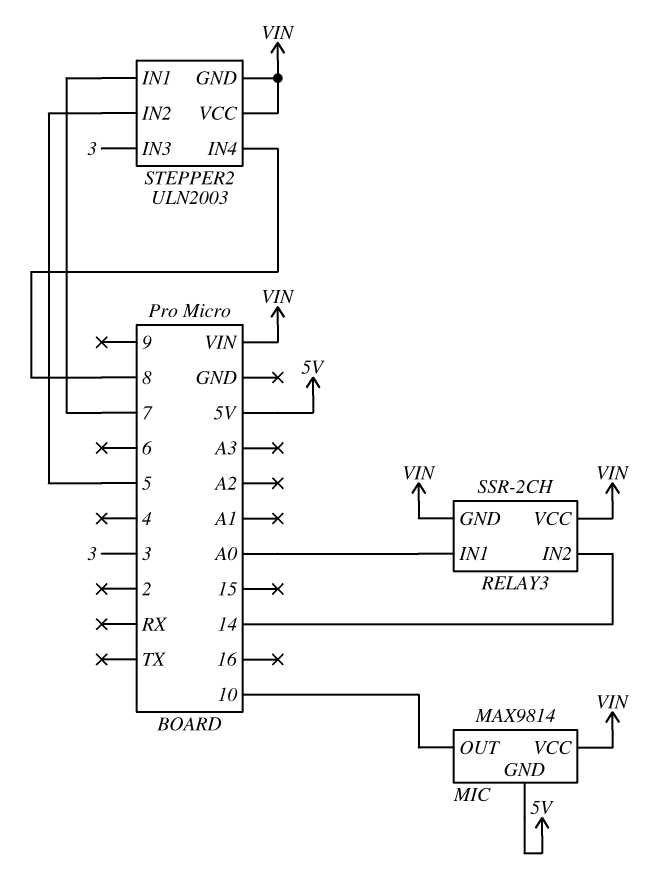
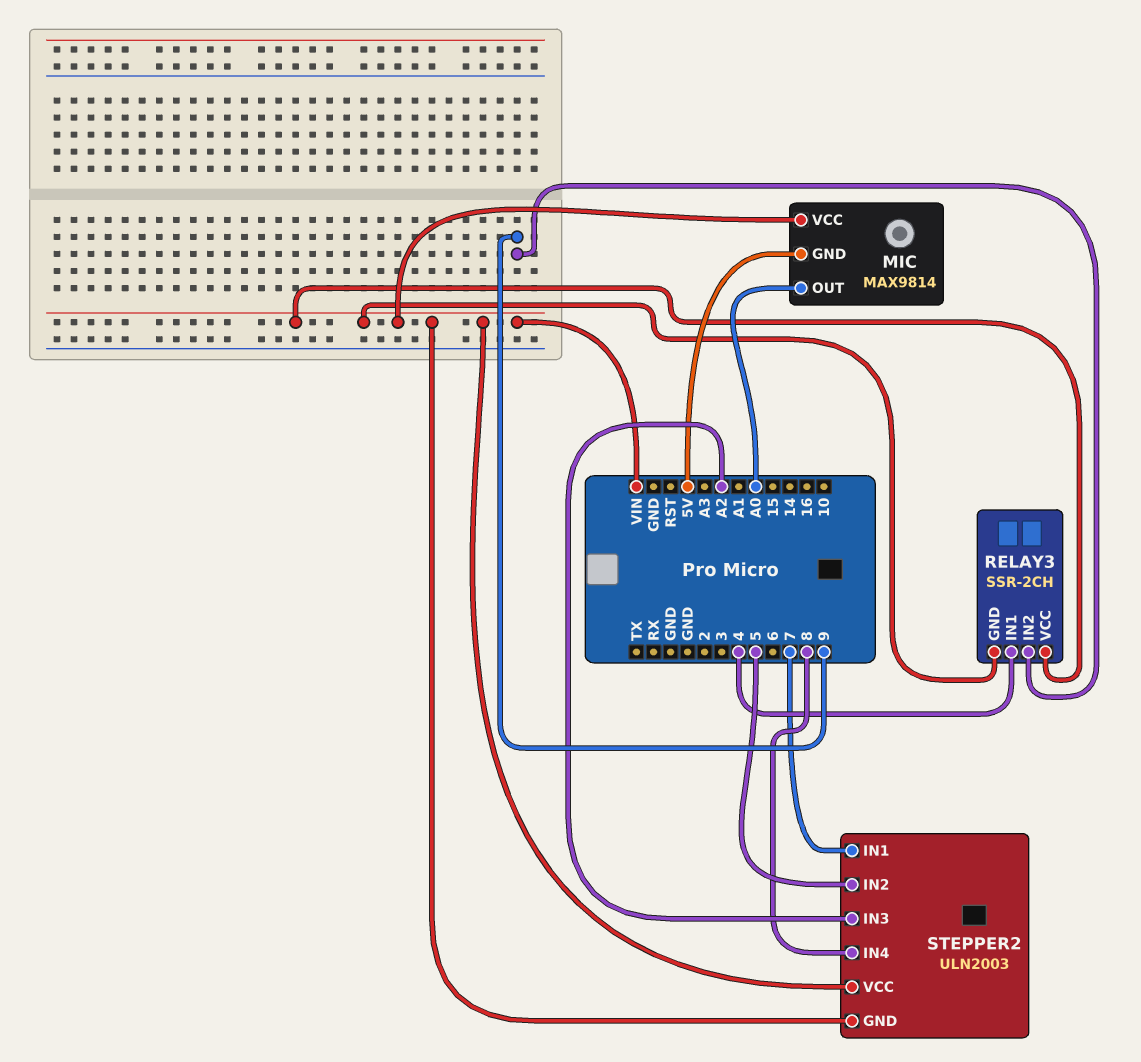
MIC pin OUT: 10 -> A0
RELAY3 pin IN1: A0 -> 4
RELAY3 pin IN2: 14 -> 9
STEPPER2 pin IN3: 3 -> A2

